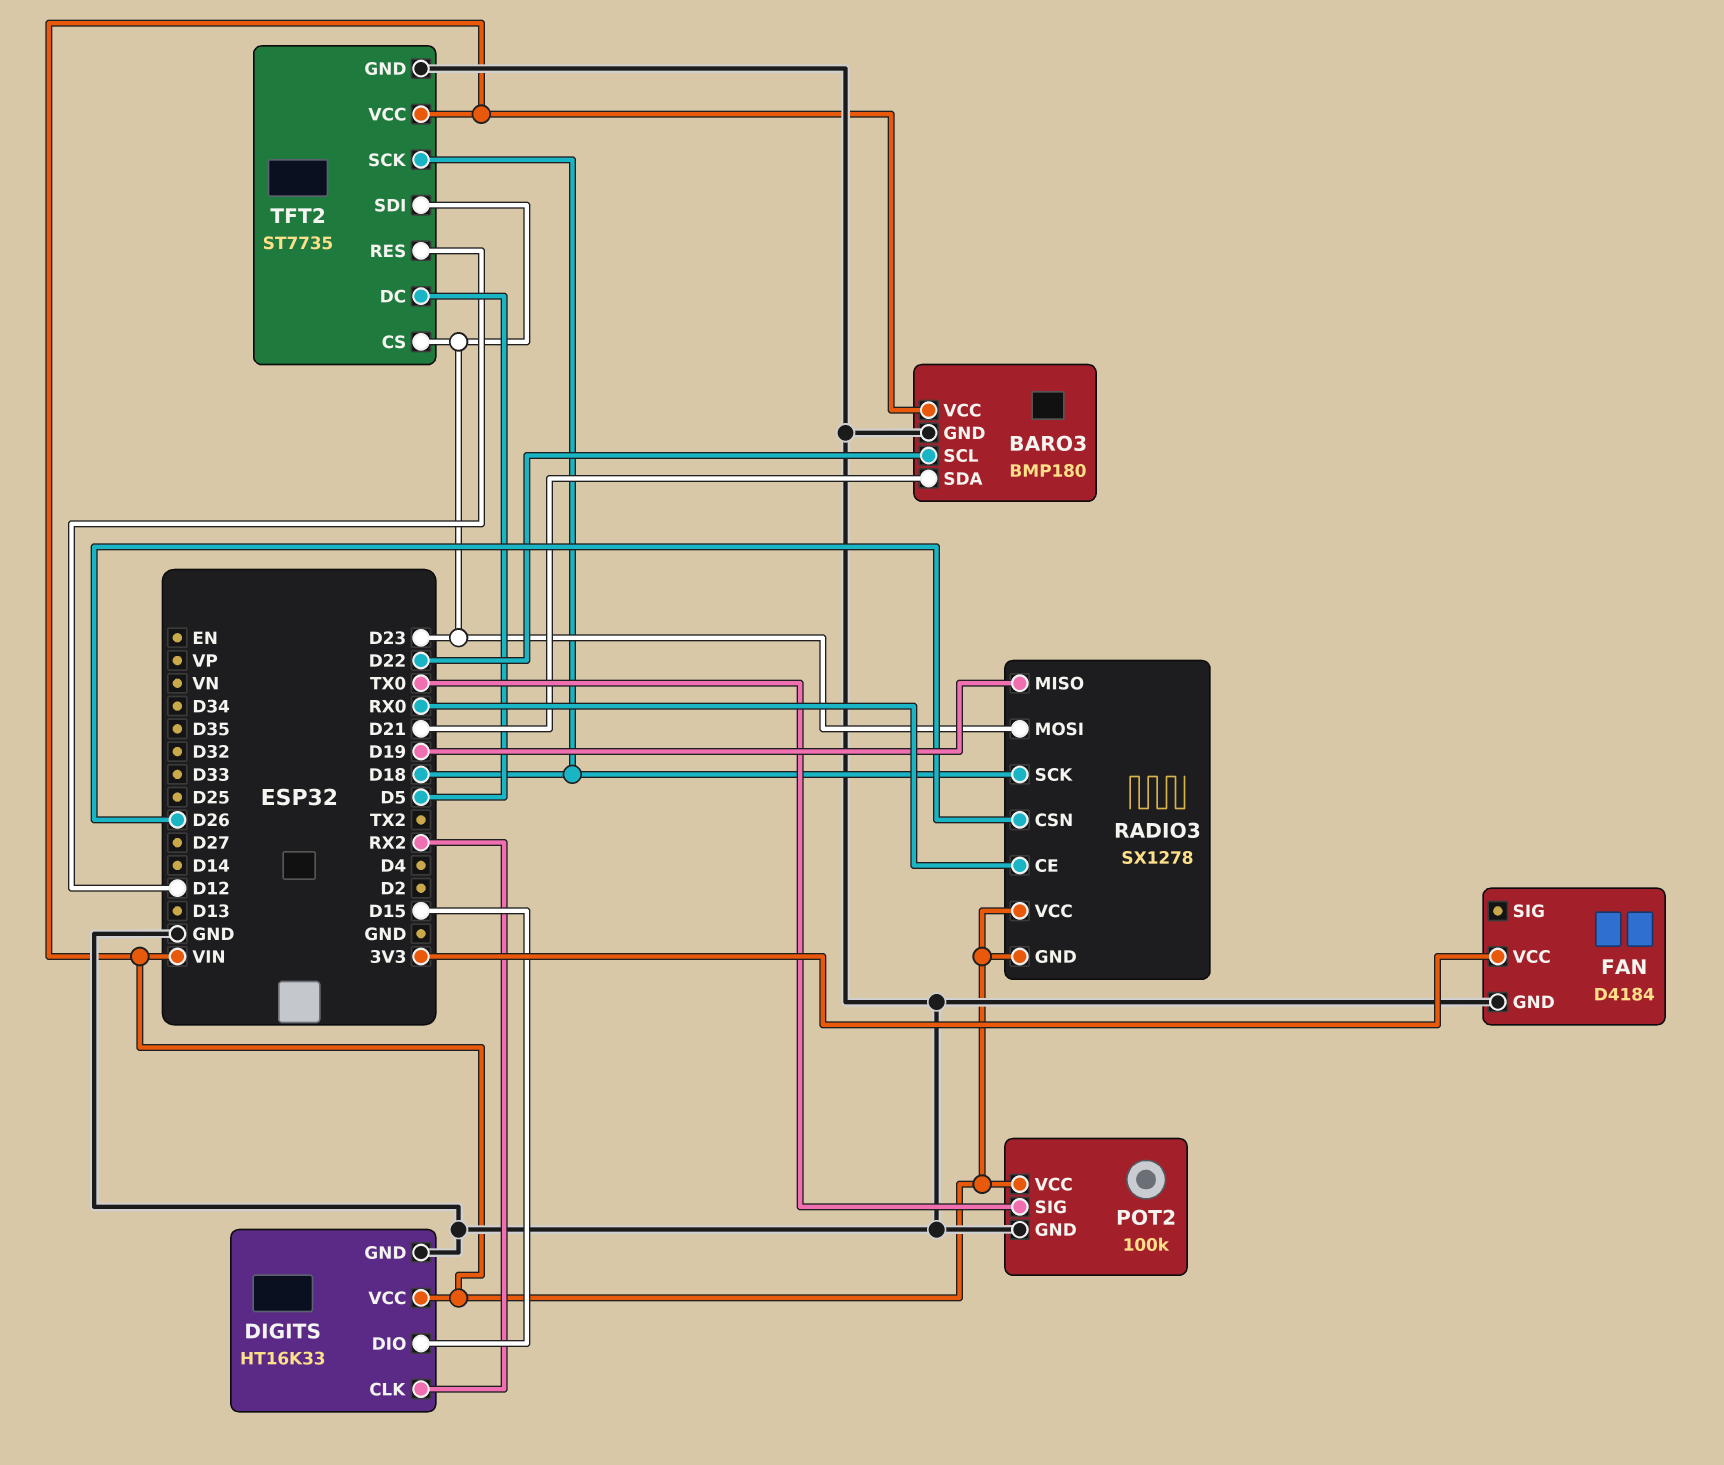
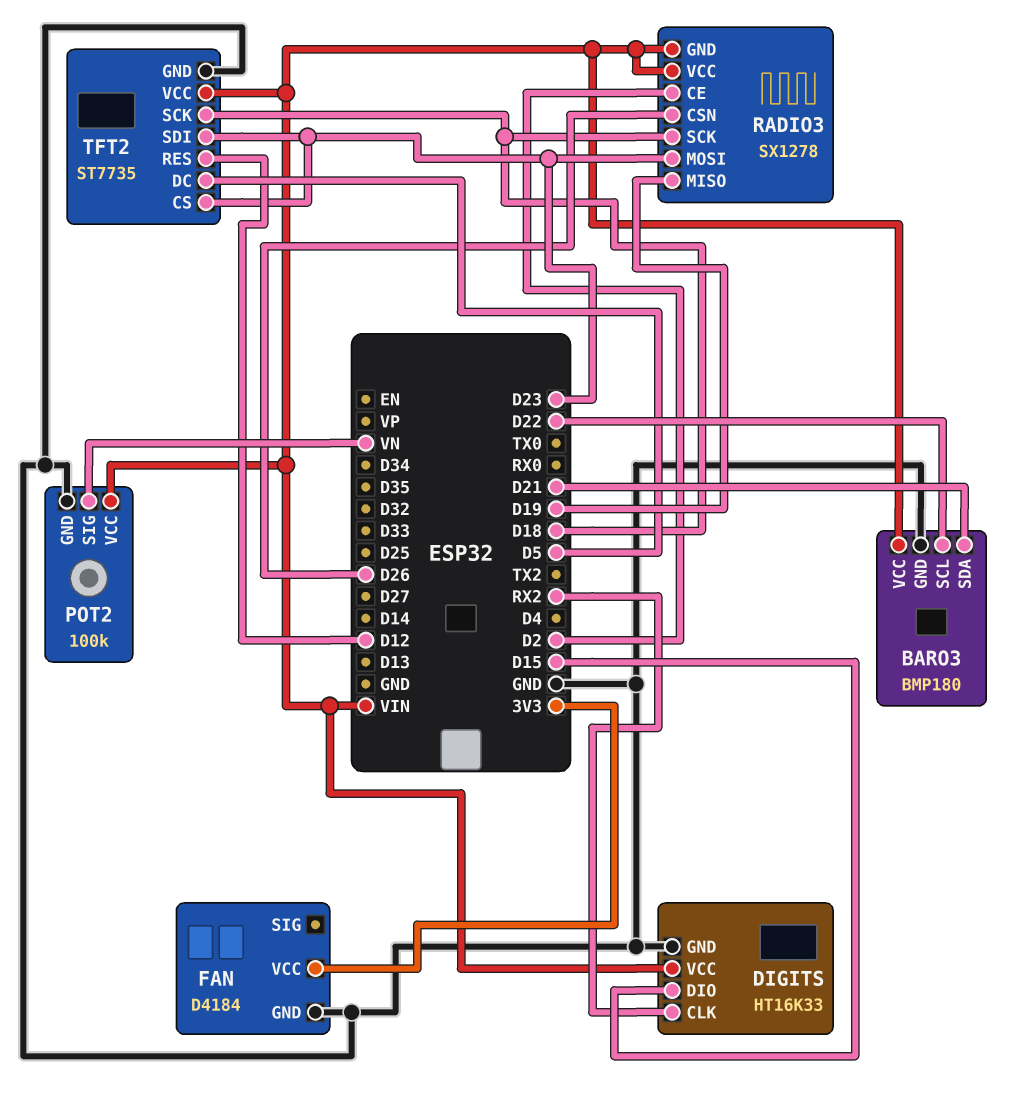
POT2 pin SIG: TX0 -> VN
RADIO3 pin CE: RX0 -> D2

